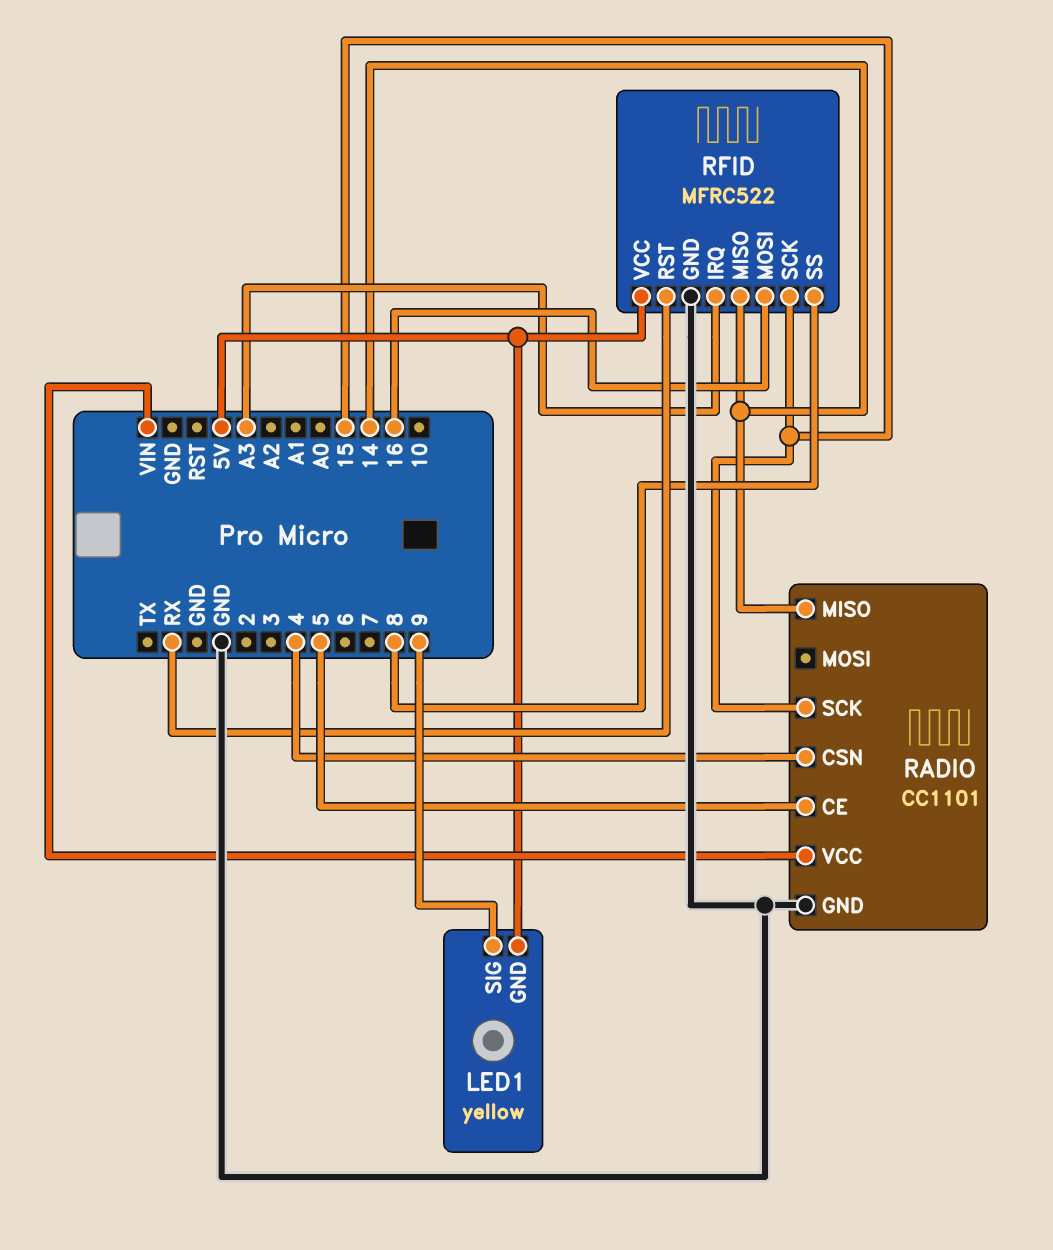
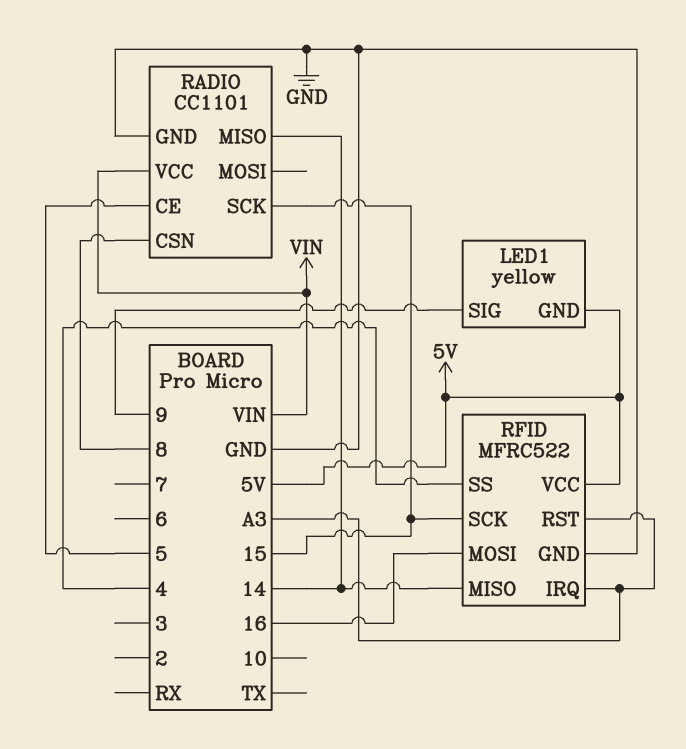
RADIO pin CSN: 4 -> 8
RFID pin RST: RX -> A3
RFID pin SS: 8 -> 4

